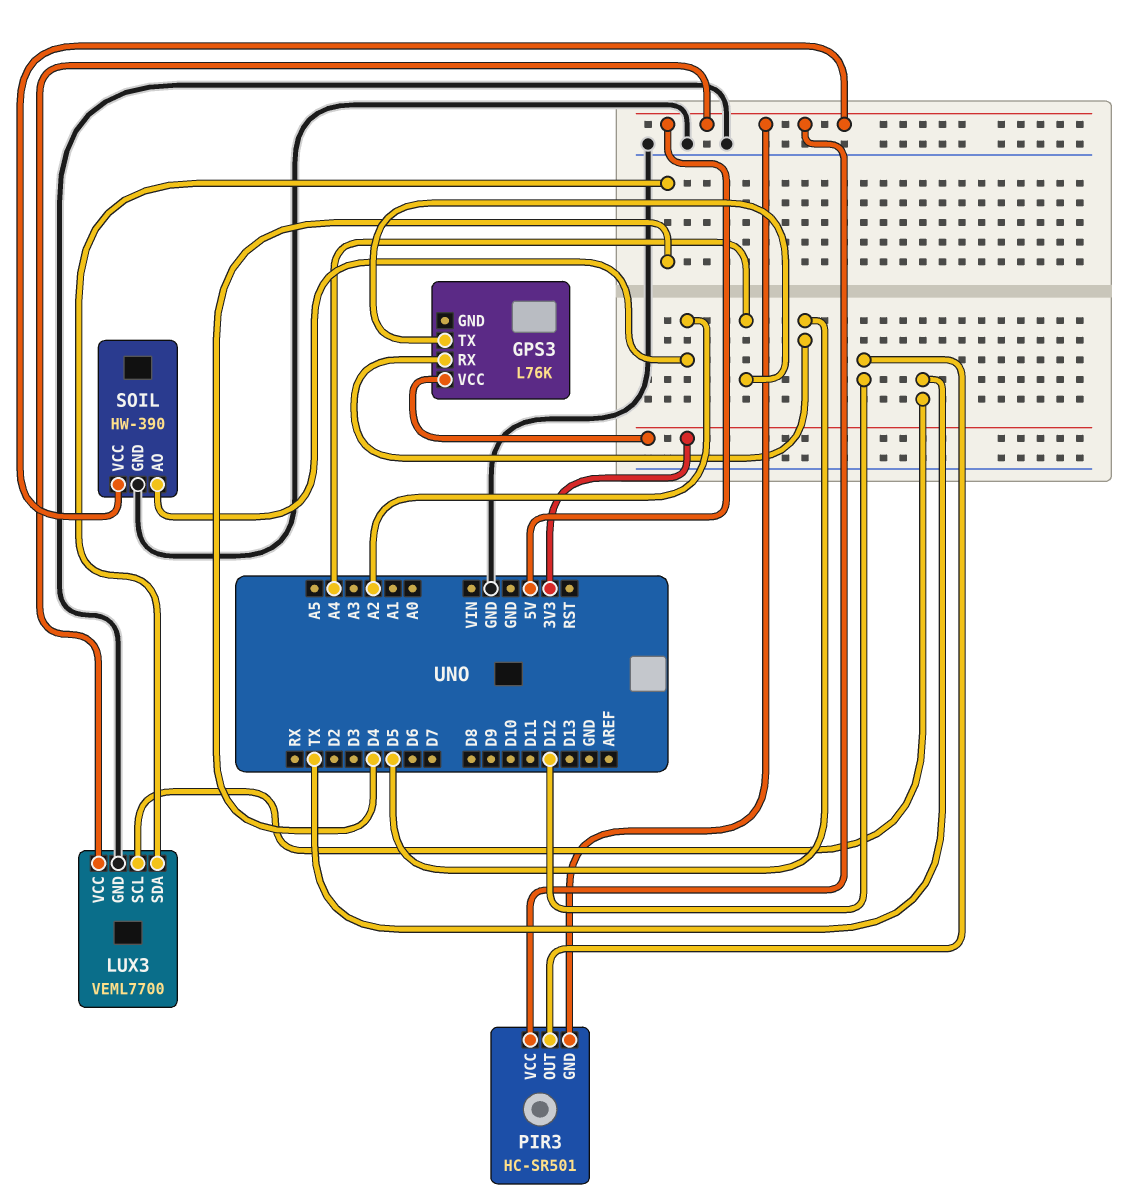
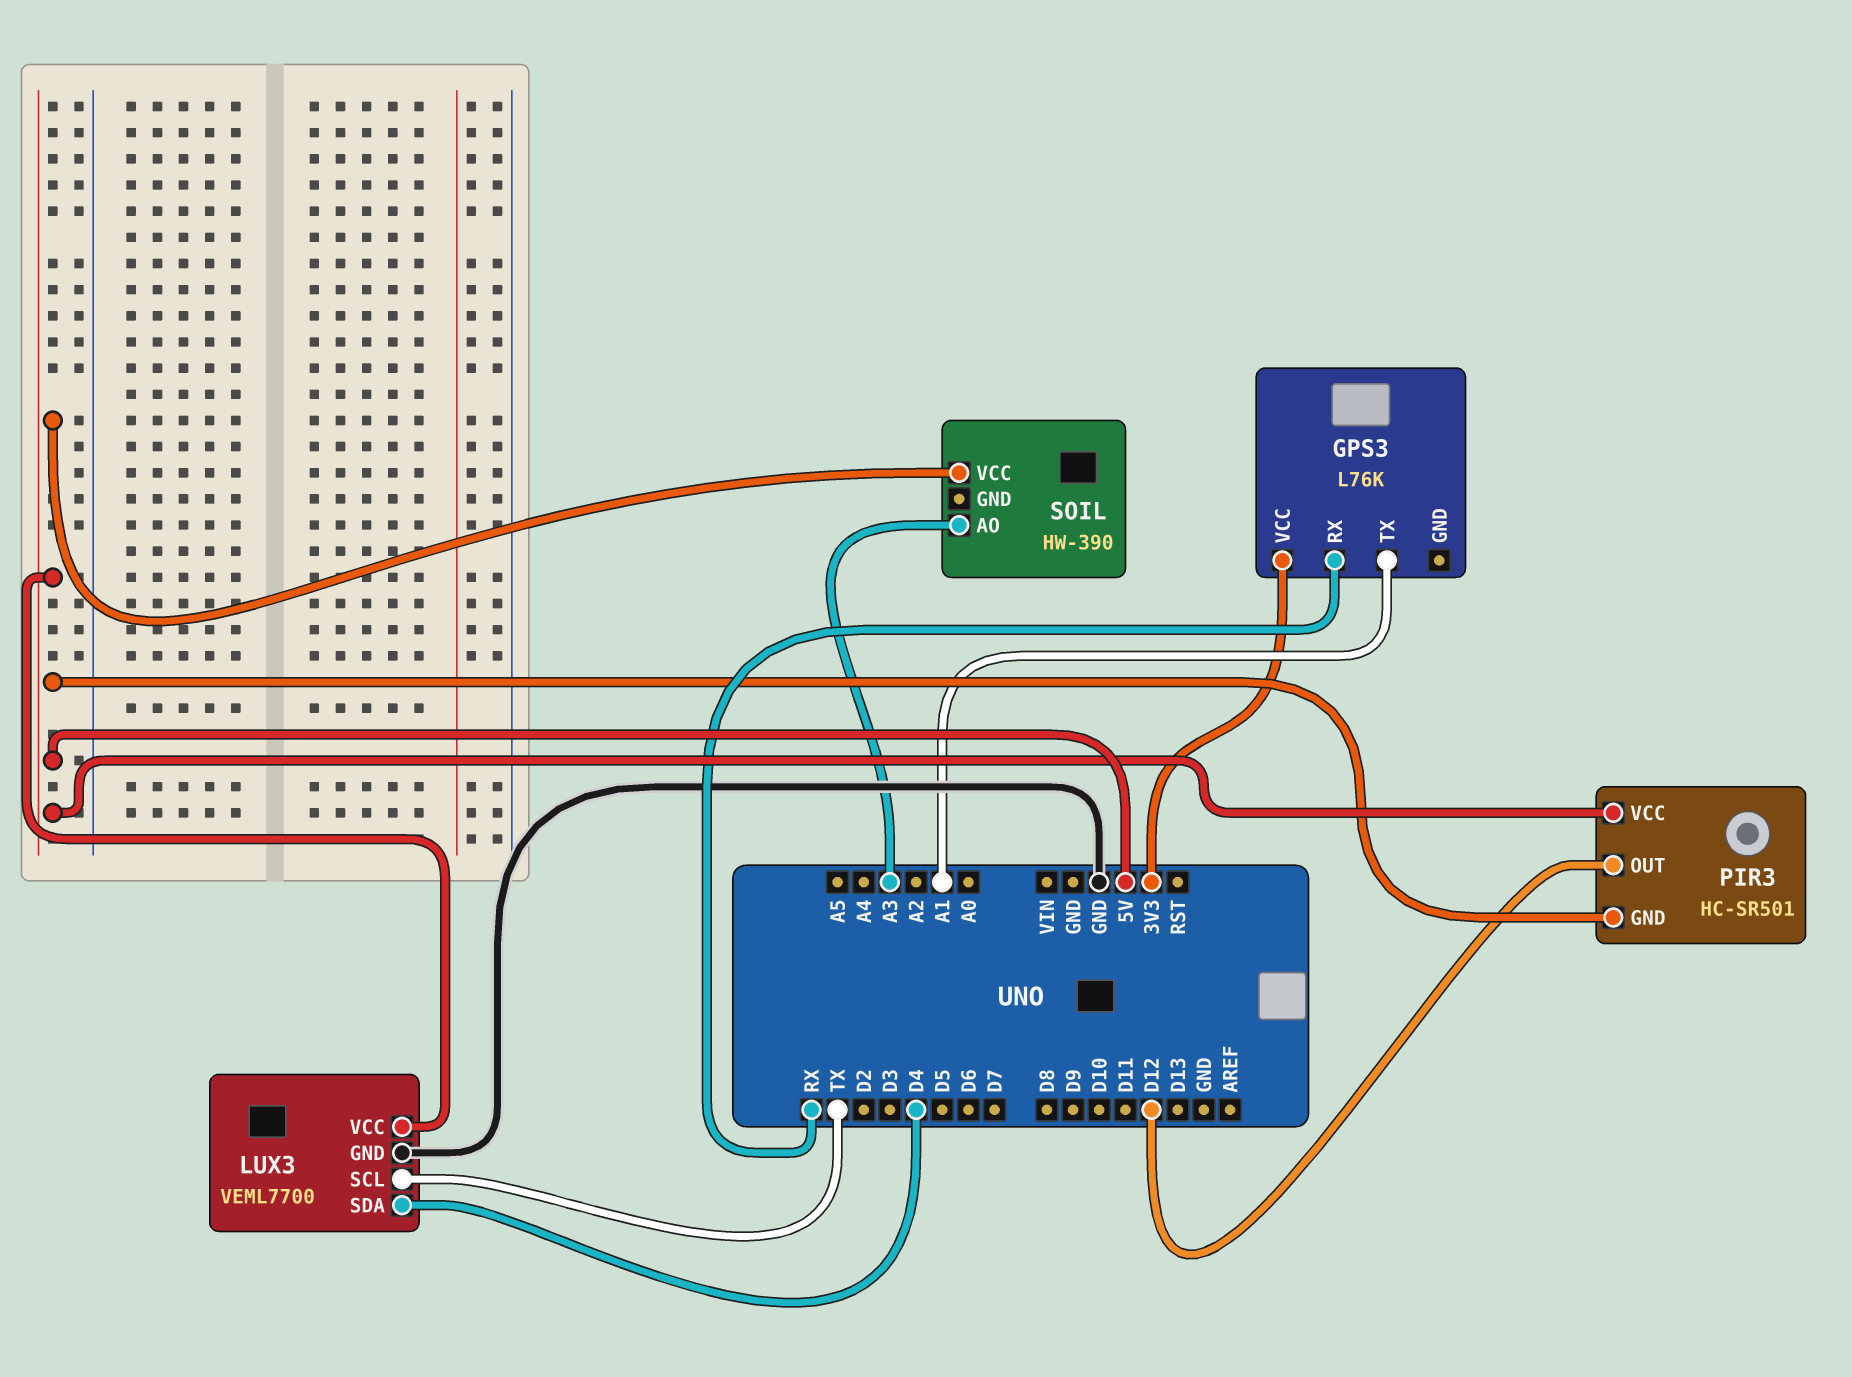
GPS3 pin RX: D5 -> RX
GPS3 pin TX: A4 -> A1
SOIL pin AO: A2 -> A3
SOIL pin GND: GND -> none

